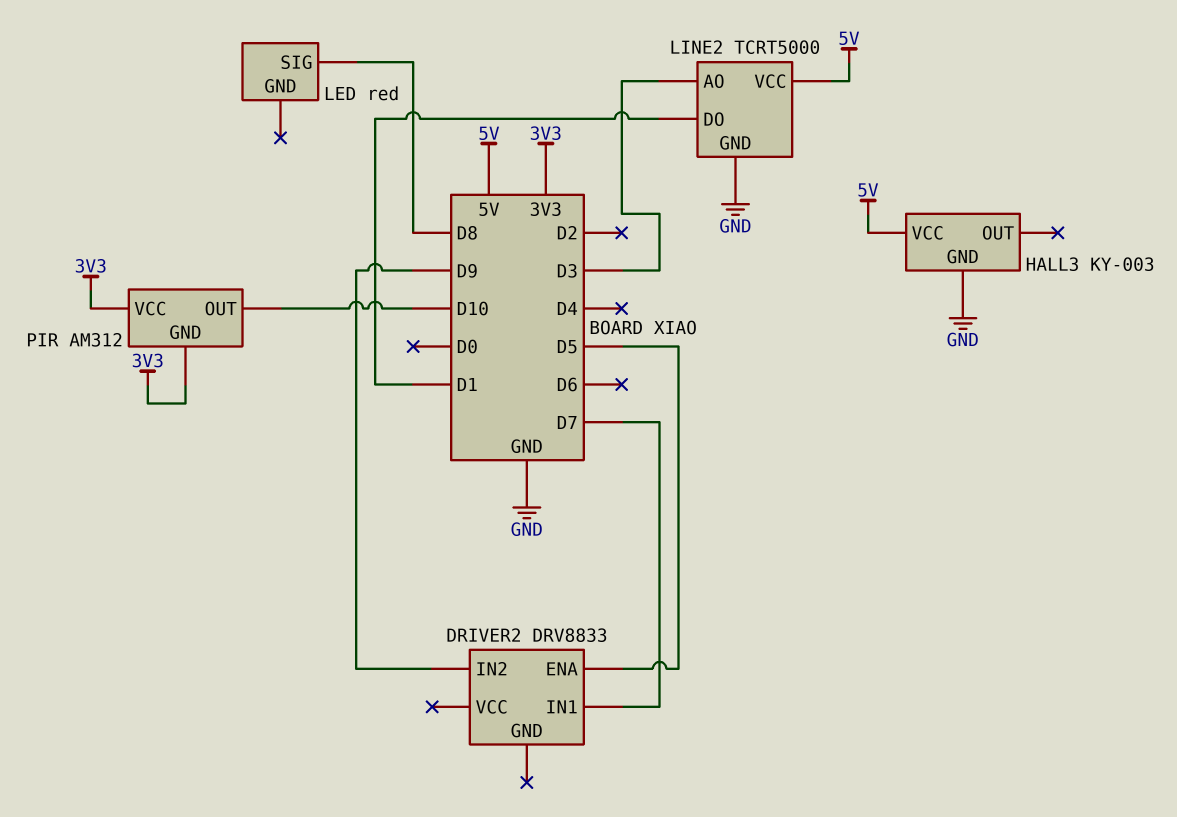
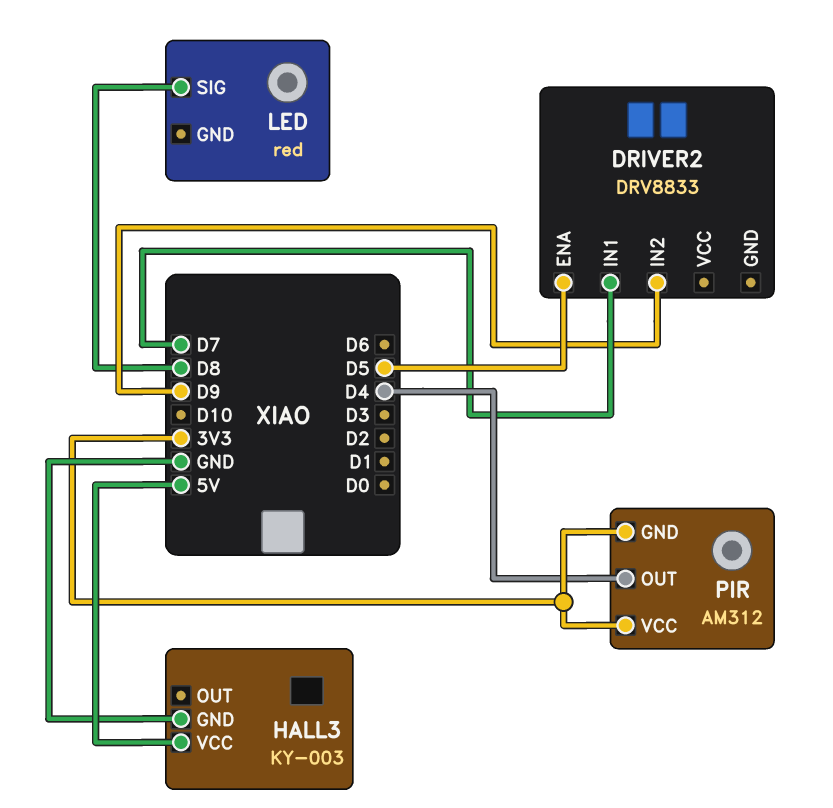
LINE2: TCRT5000 -> none
LINE2 pin AO: D3 -> none
LINE2 pin DO: D1 -> none
LINE2 pin GND: GND -> none
LINE2 pin VCC: 5V -> none
PIR pin OUT: D10 -> D4

